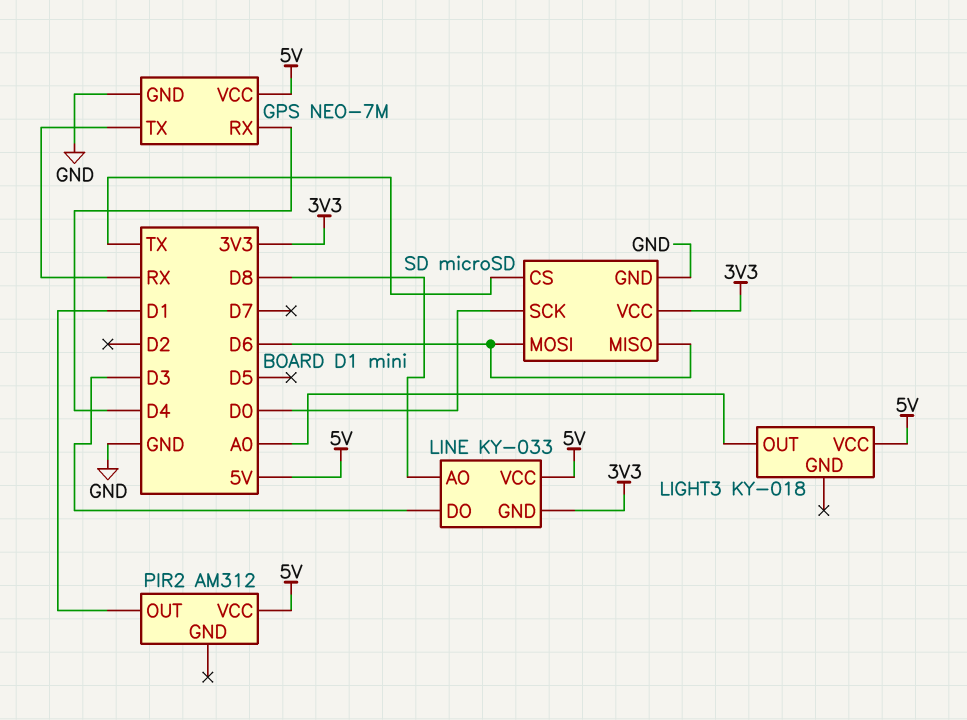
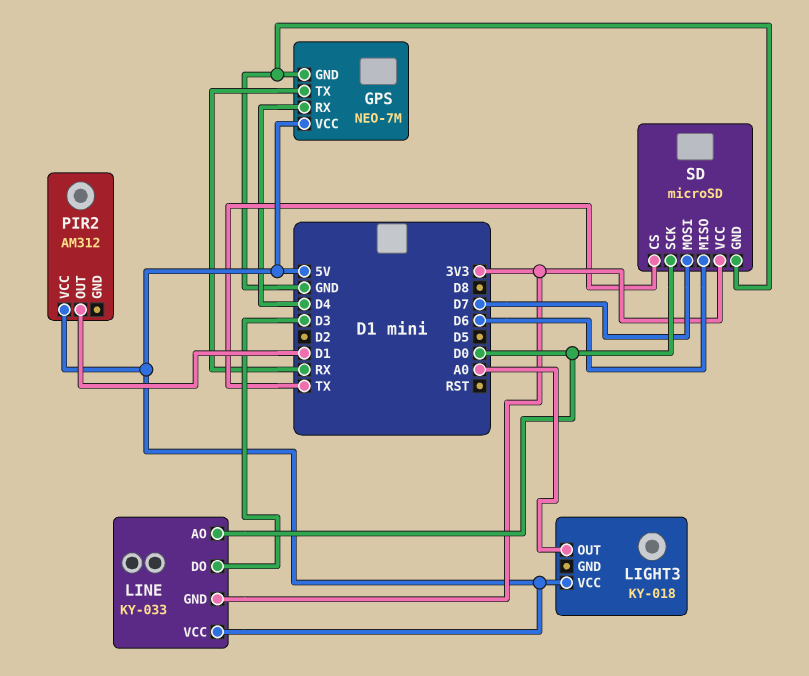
LINE pin AO: D8 -> D0
SD pin MOSI: D6 -> D7

